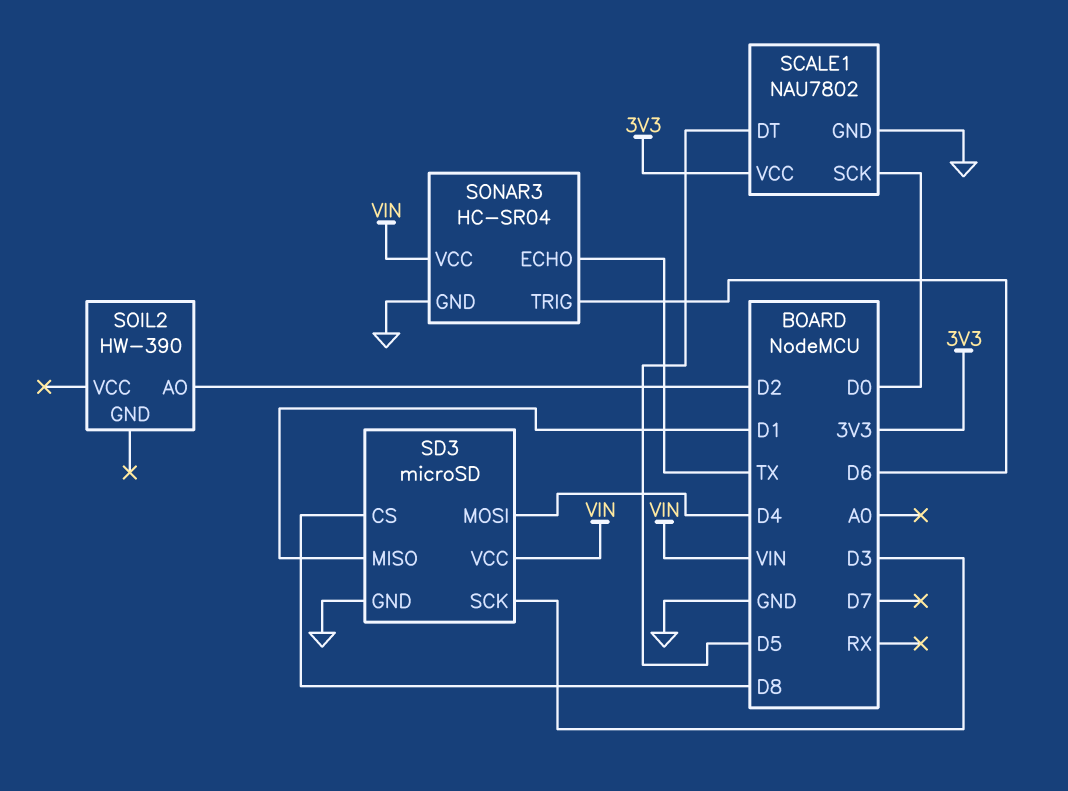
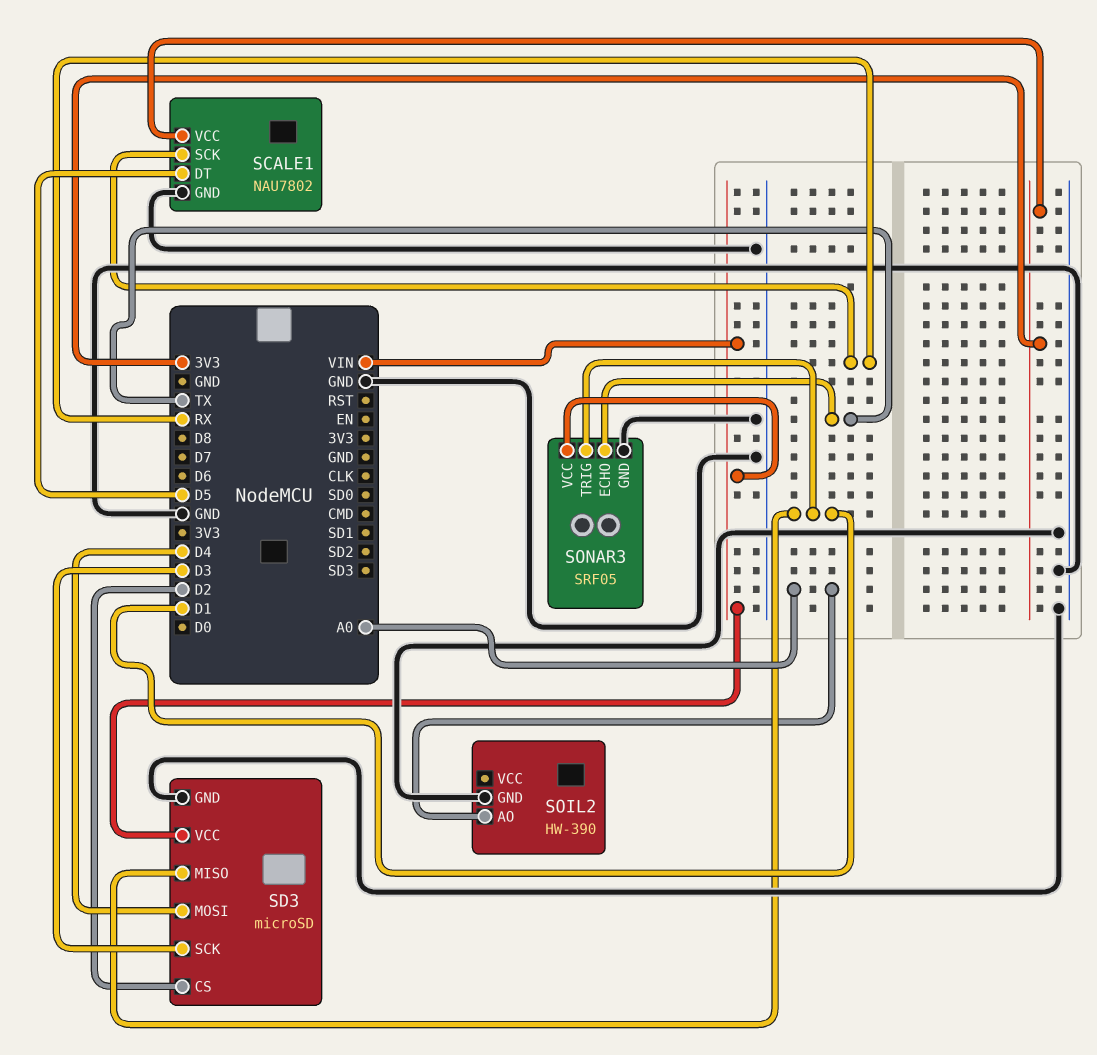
SCALE1 pin SCK: D0 -> RX
SD3 pin CS: D8 -> D2
SOIL2 pin AO: D2 -> A0
SOIL2 pin GND: none -> GND
SONAR3: HC-SR04 -> SRF05
SONAR3 pin TRIG: D6 -> D1

